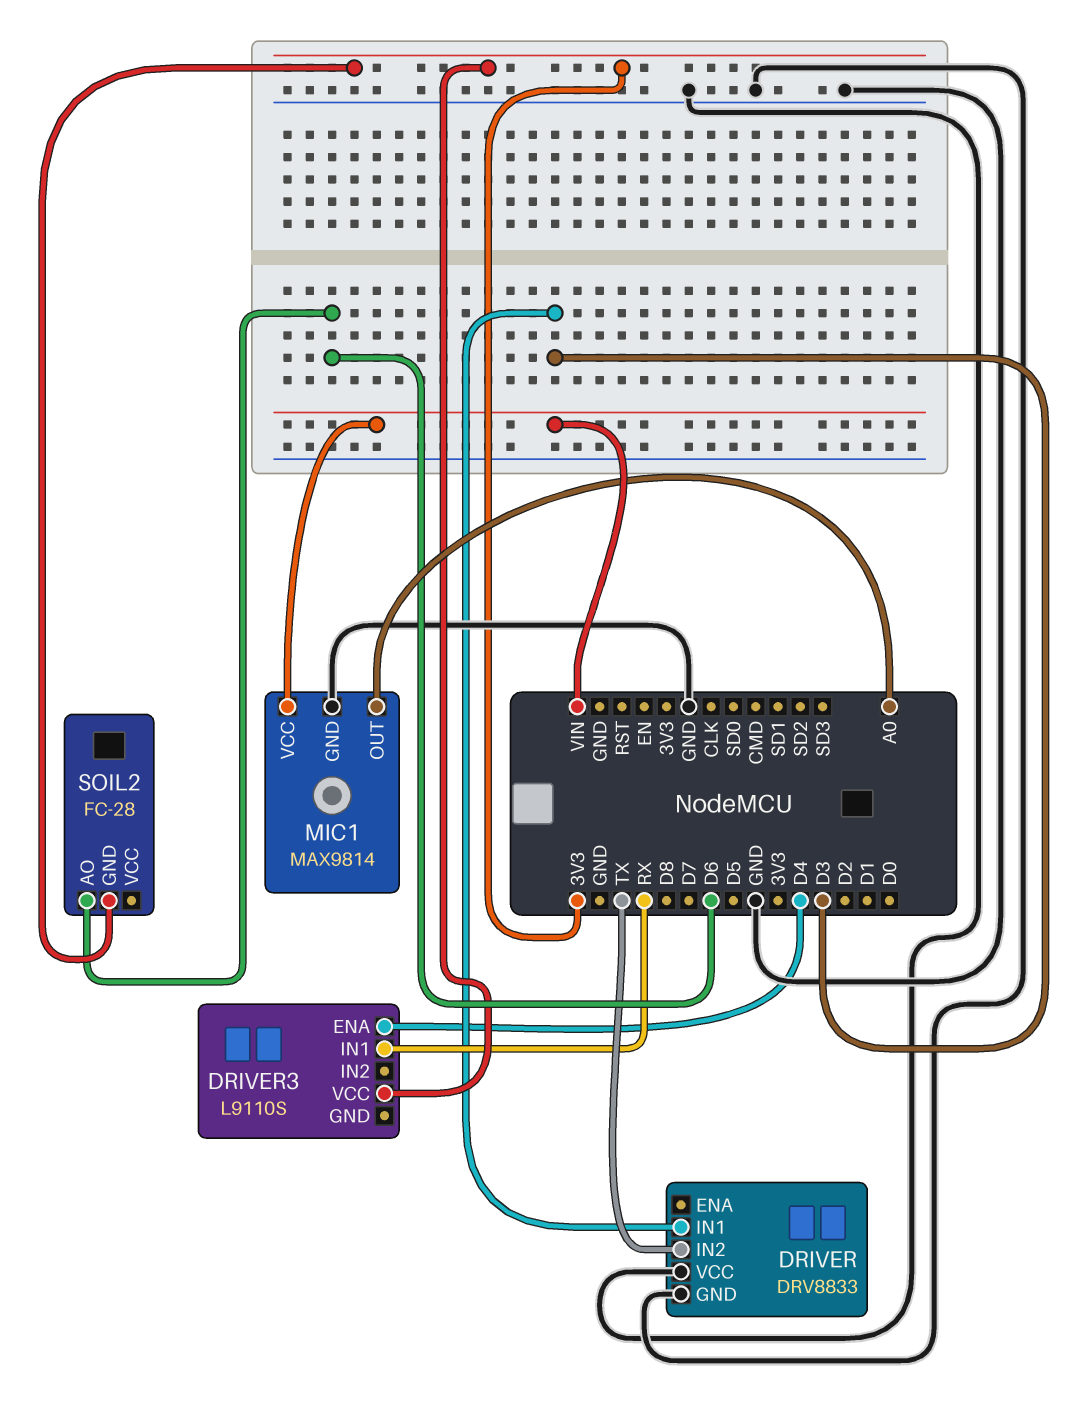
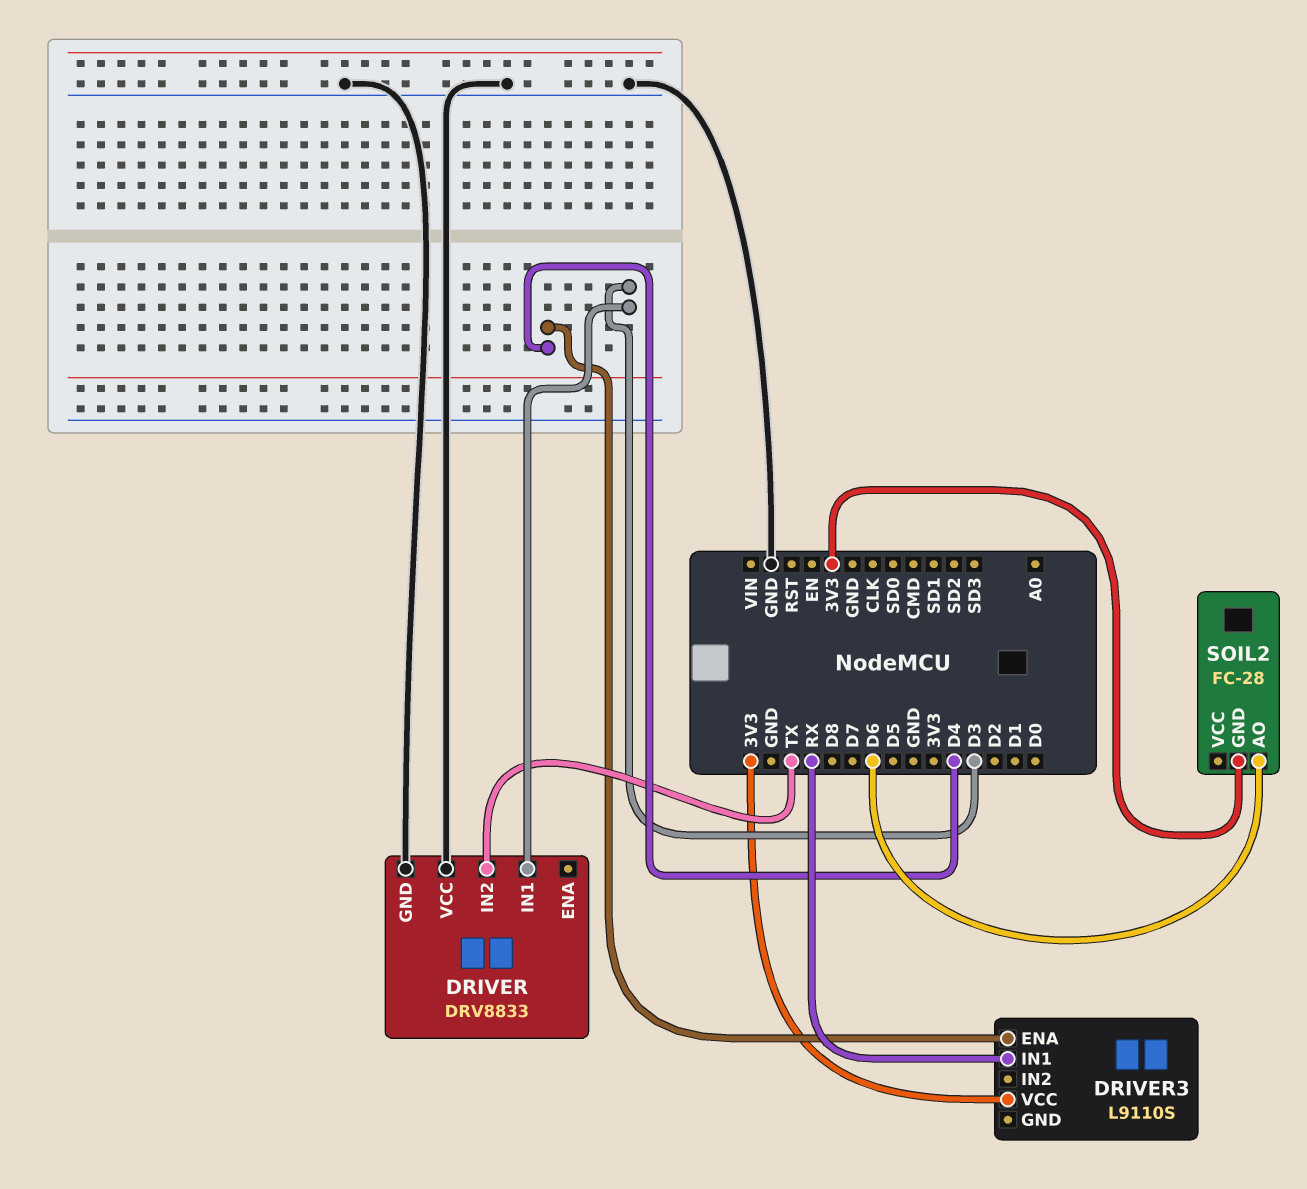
MIC1: MAX9814 -> none
MIC1 pin GND: GND -> none
MIC1 pin OUT: A0 -> none
MIC1 pin VCC: VIN -> none

